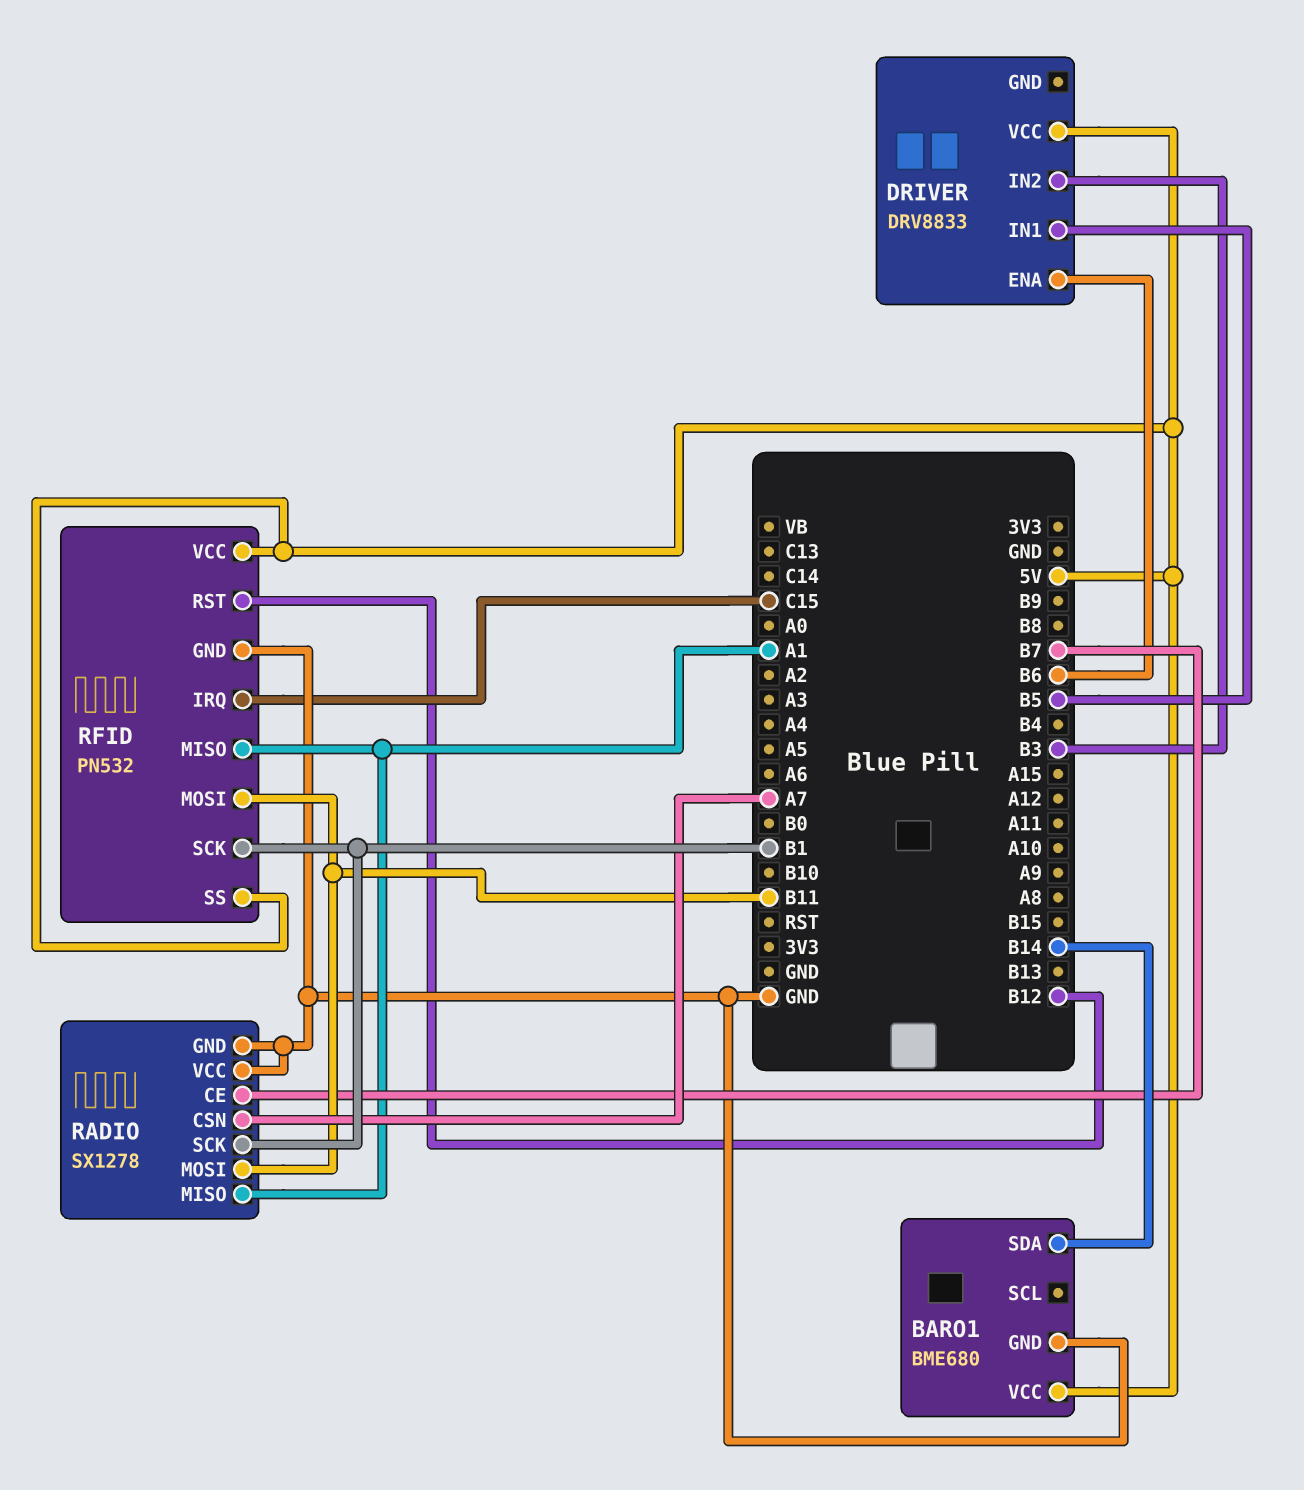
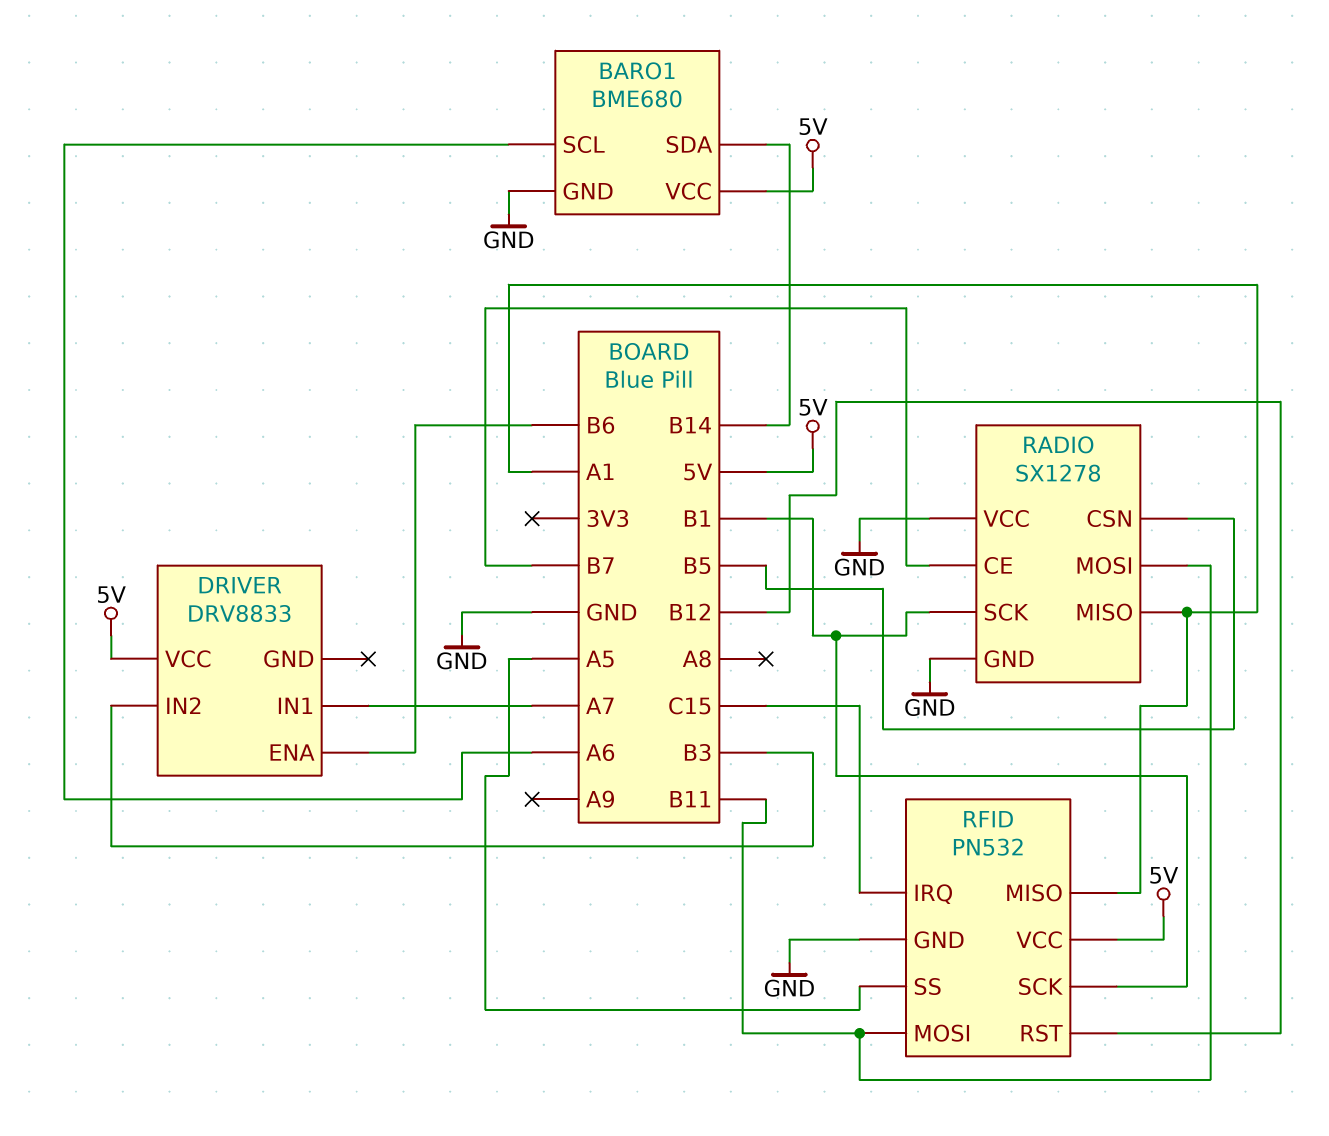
BARO1 pin SCL: none -> A6
DRIVER pin IN1: B5 -> A7
RADIO pin CSN: A7 -> B5
RFID pin SS: 5V -> A5

